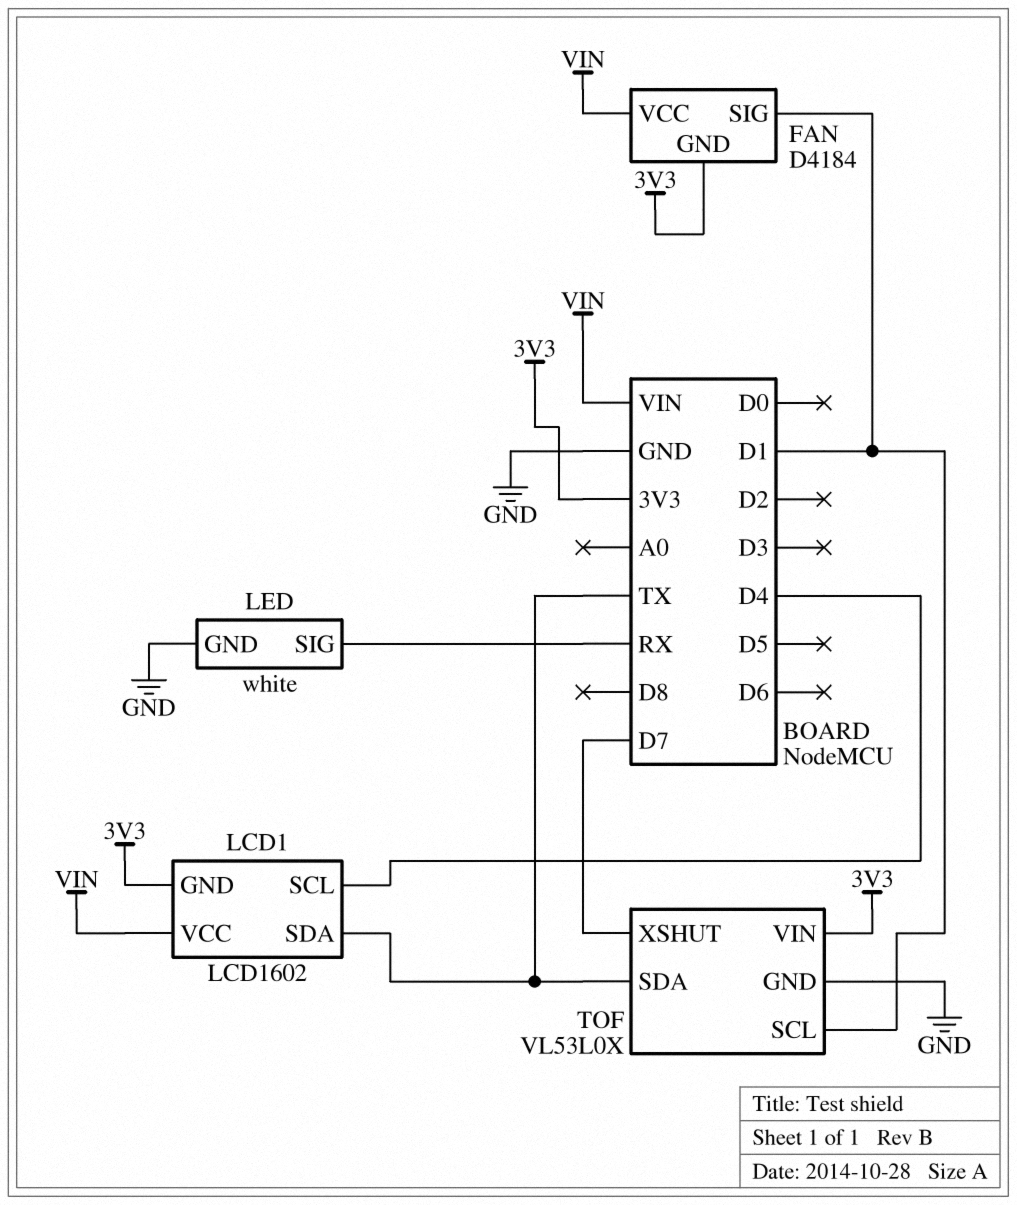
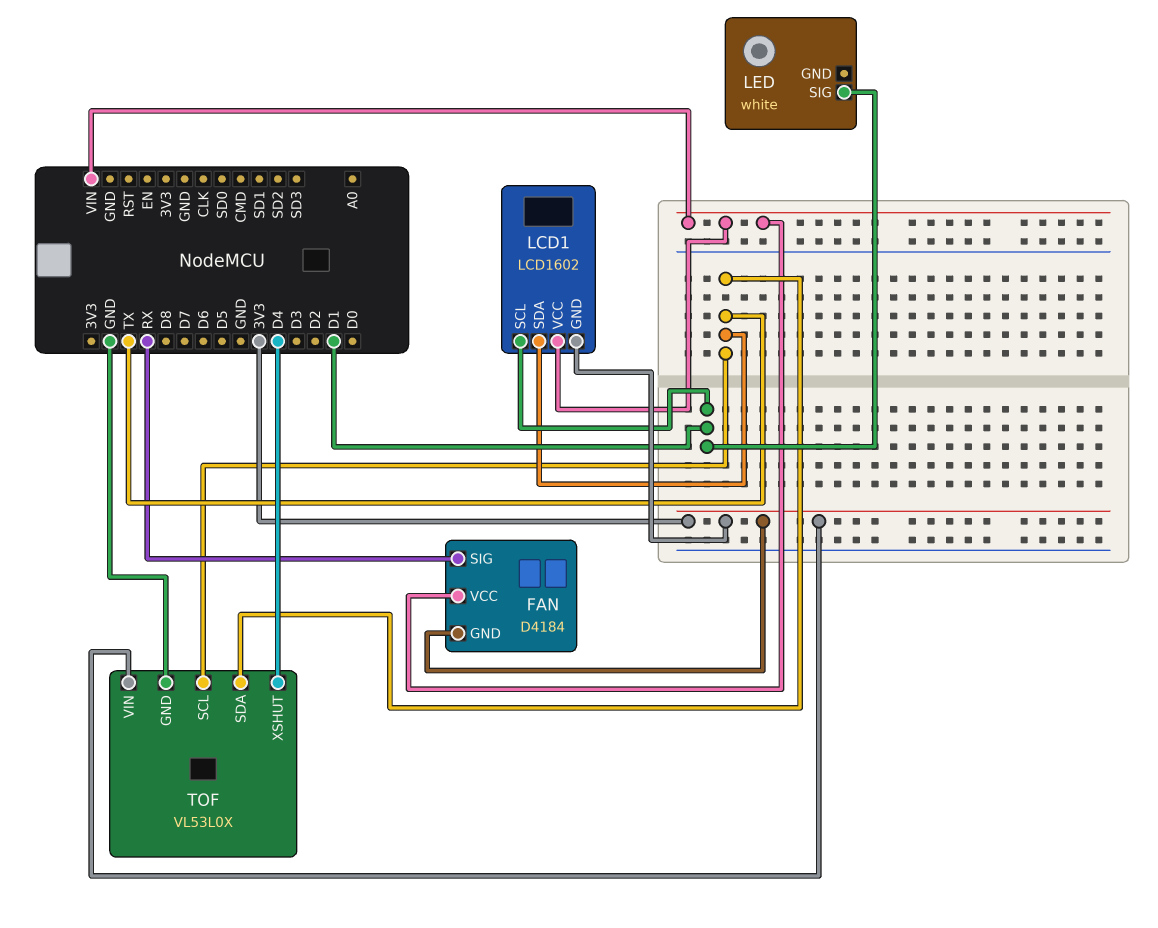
FAN pin SIG: D1 -> RX
LCD1 pin SCL: D4 -> D1
LED pin GND: GND -> none
LED pin SIG: RX -> D1
TOF pin SCL: D1 -> TX
TOF pin XSHUT: D7 -> D4

